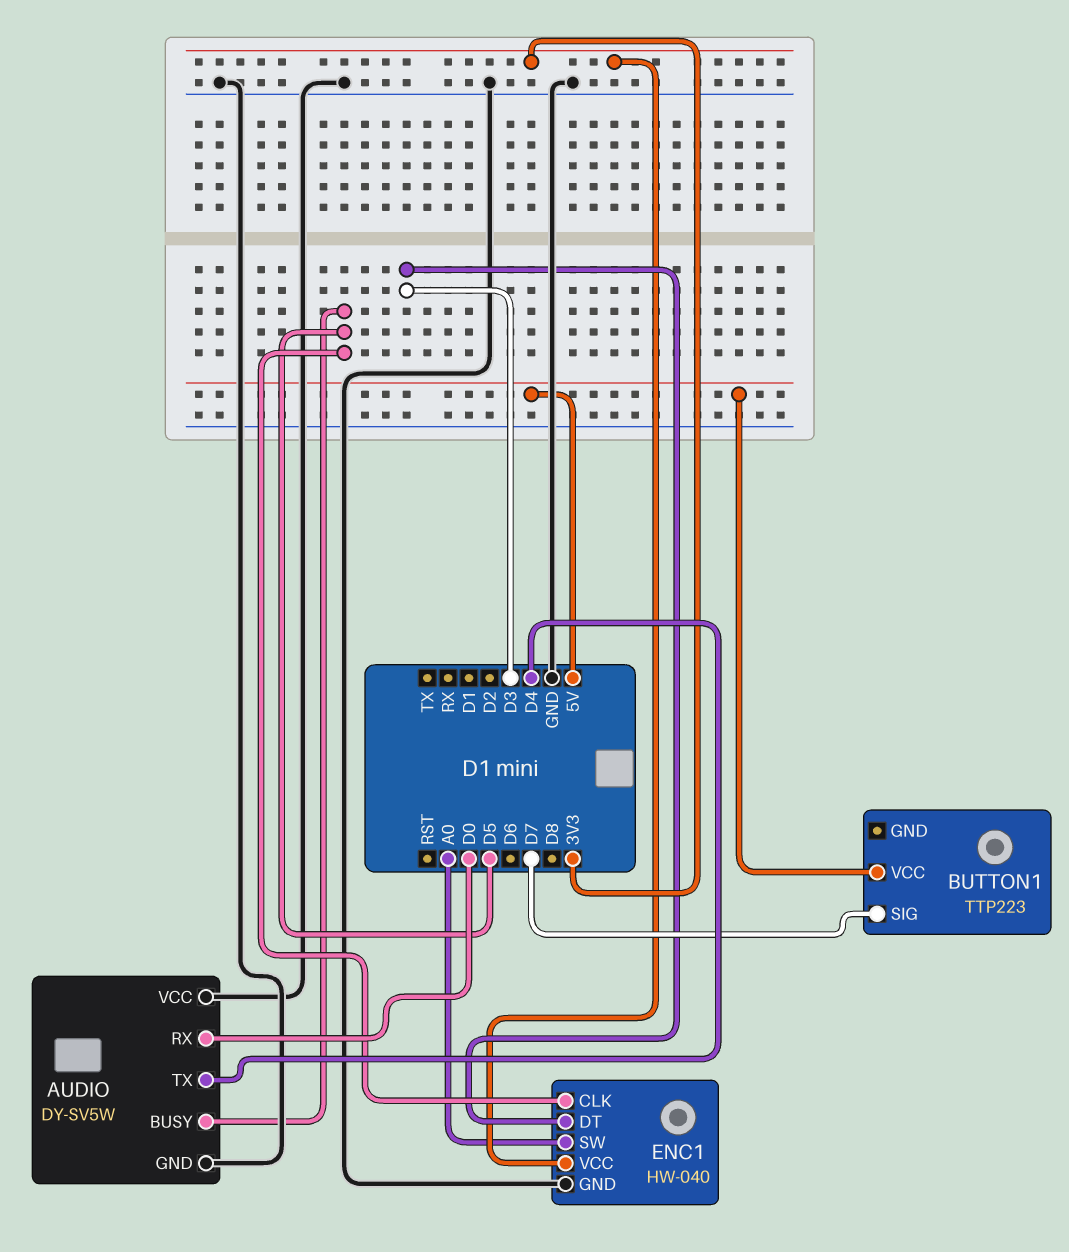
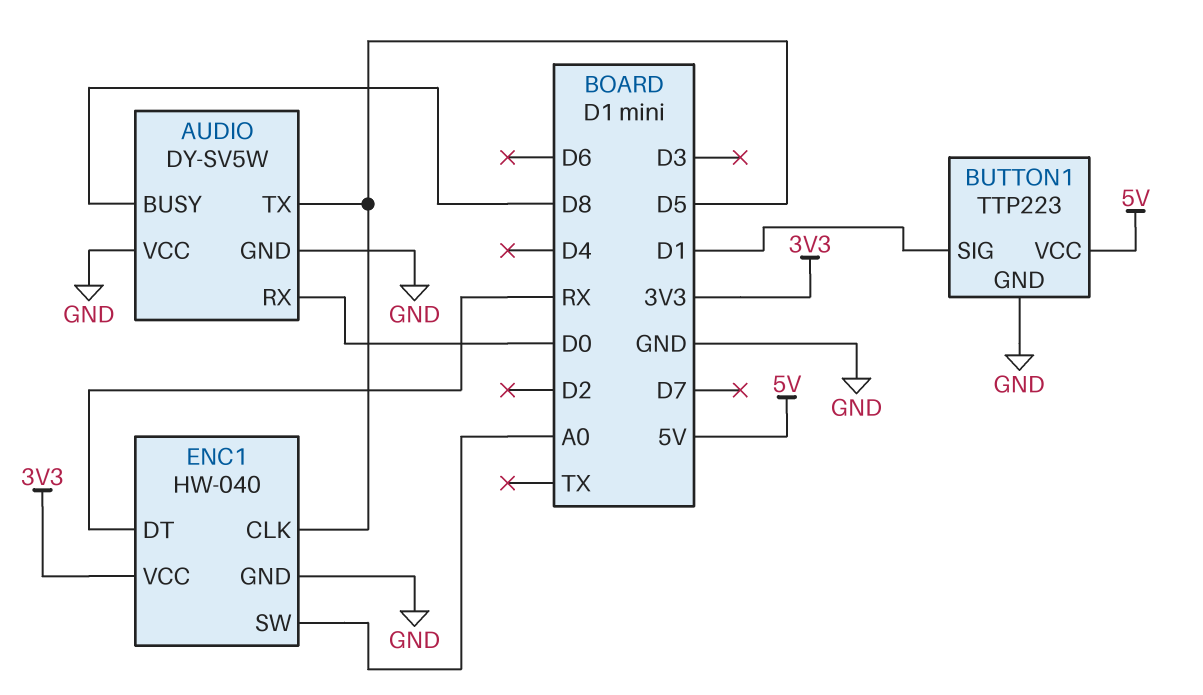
AUDIO pin BUSY: D5 -> D8
AUDIO pin TX: D4 -> D5
BUTTON1 pin GND: none -> GND
BUTTON1 pin SIG: D7 -> D1
ENC1 pin DT: D3 -> RX

